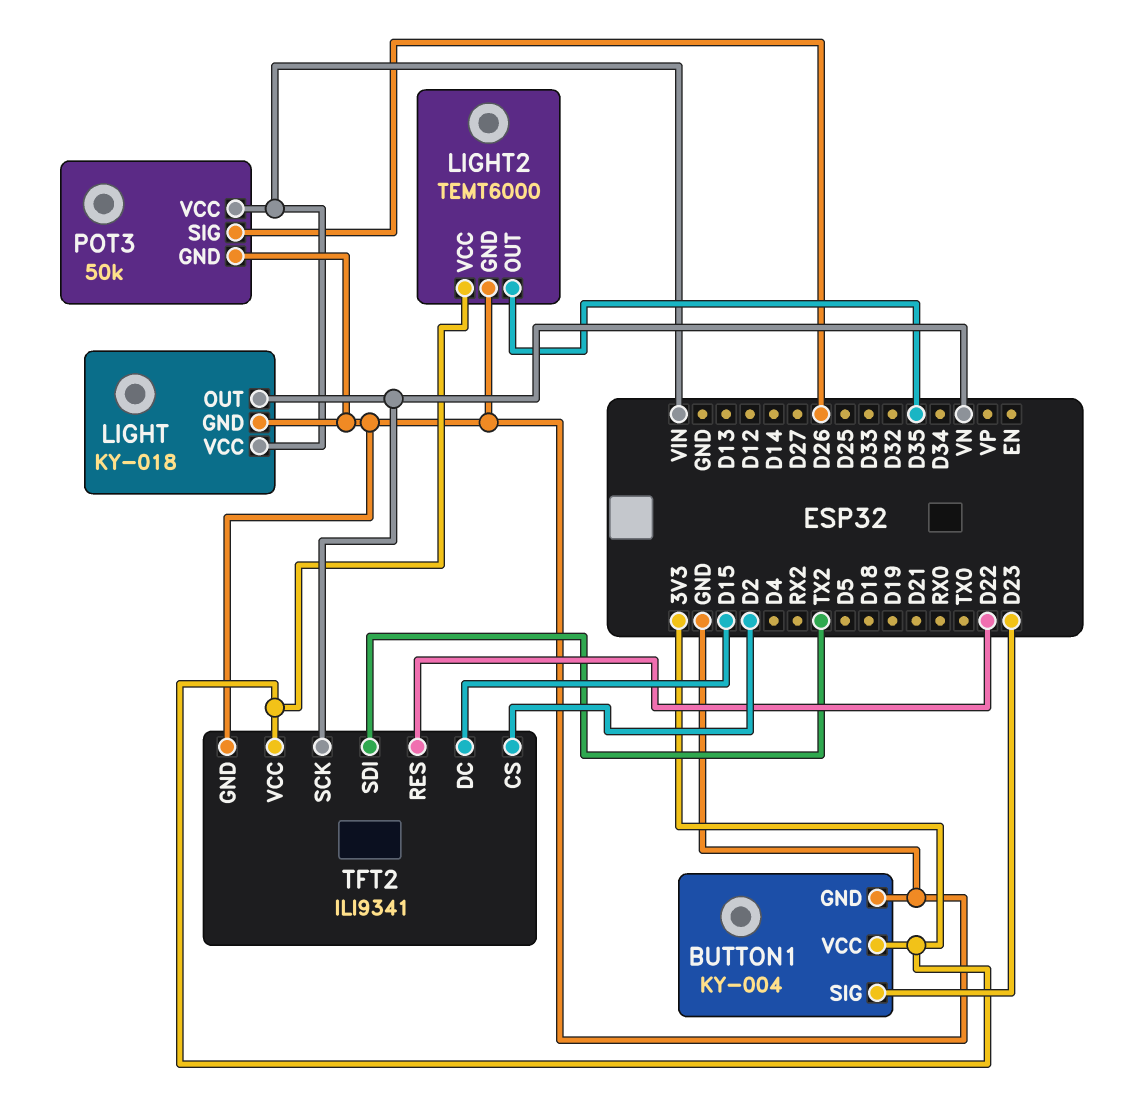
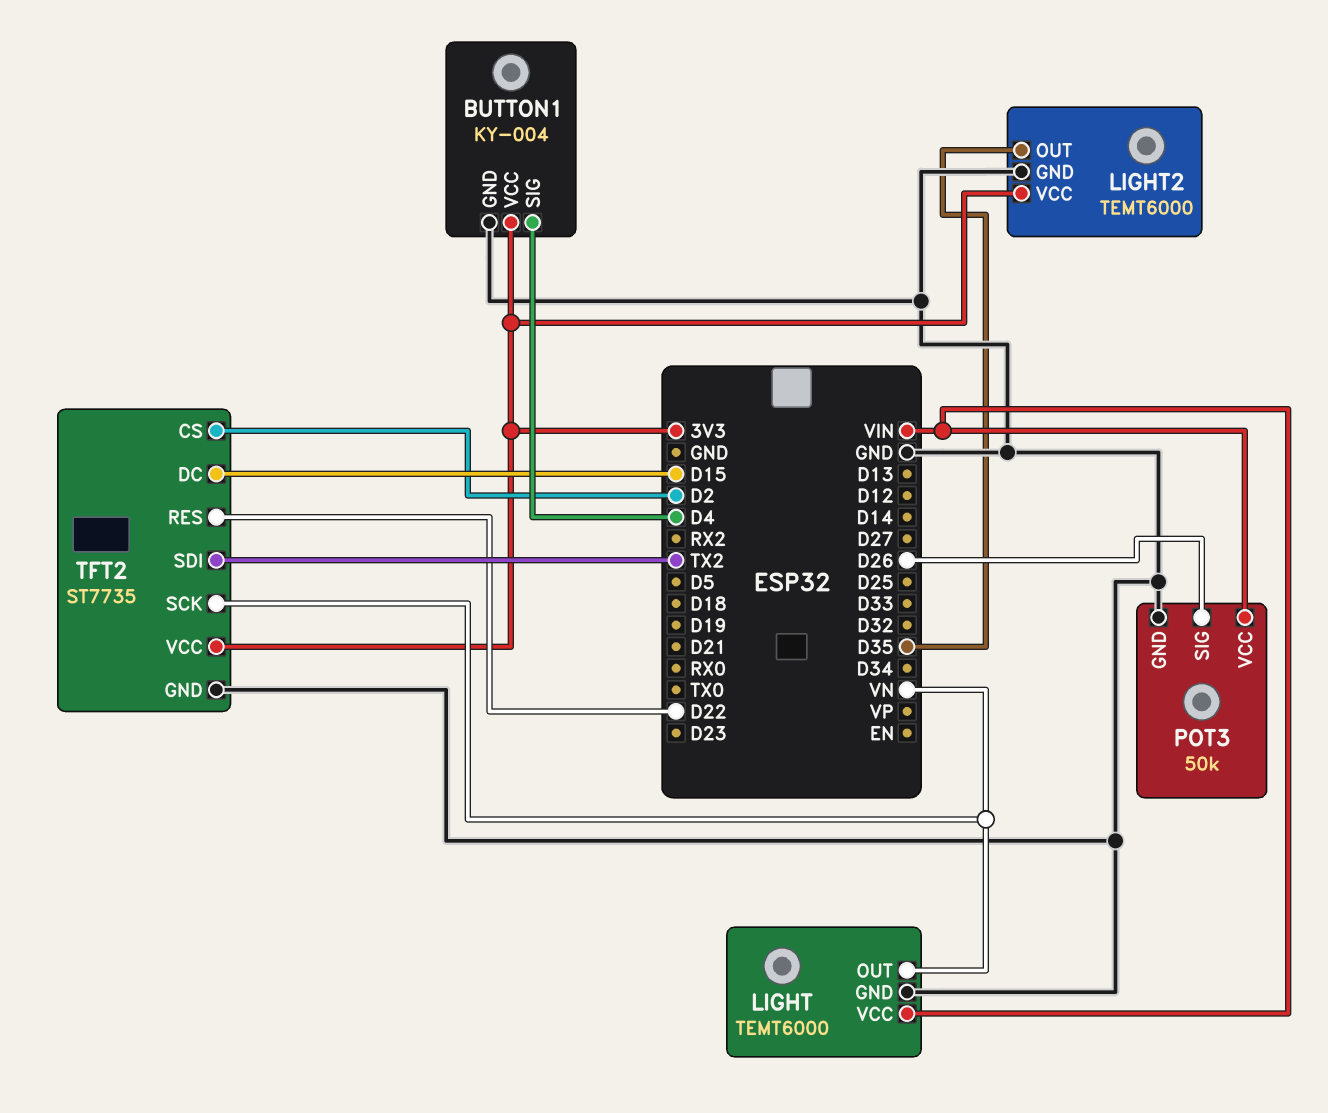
BUTTON1 pin SIG: D23 -> D4
LIGHT: KY-018 -> TEMT6000
TFT2: ILI9341 -> ST7735

